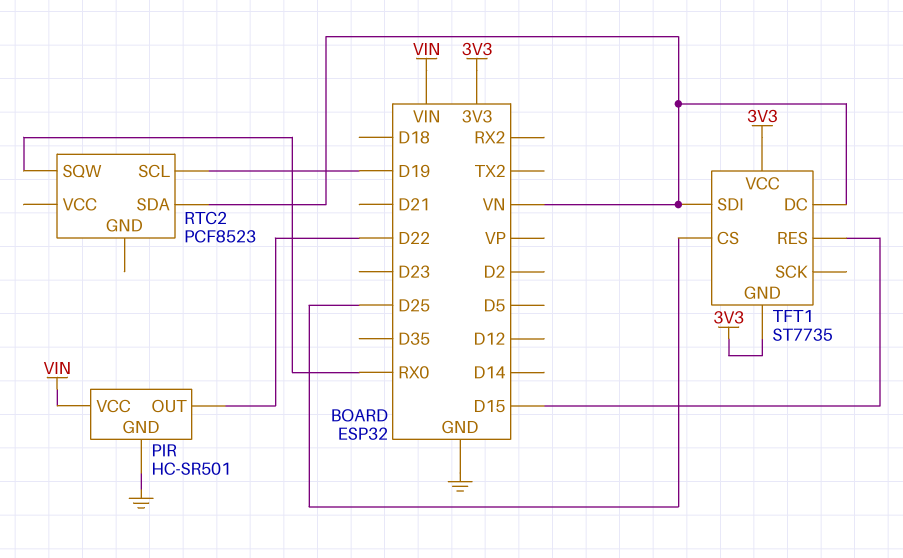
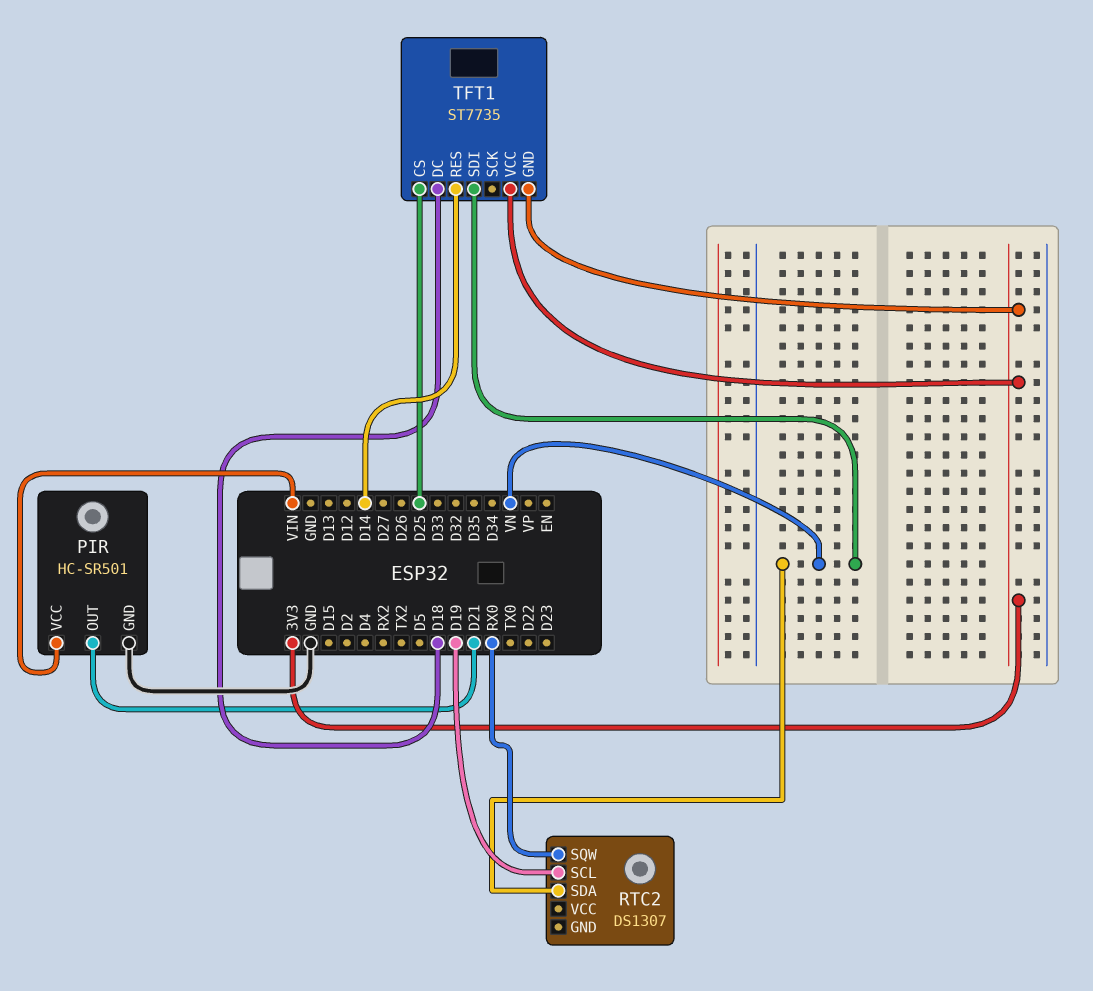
PIR pin OUT: D22 -> D21
RTC2: PCF8523 -> DS1307
TFT1 pin DC: VN -> D18
TFT1 pin RES: D15 -> D14

